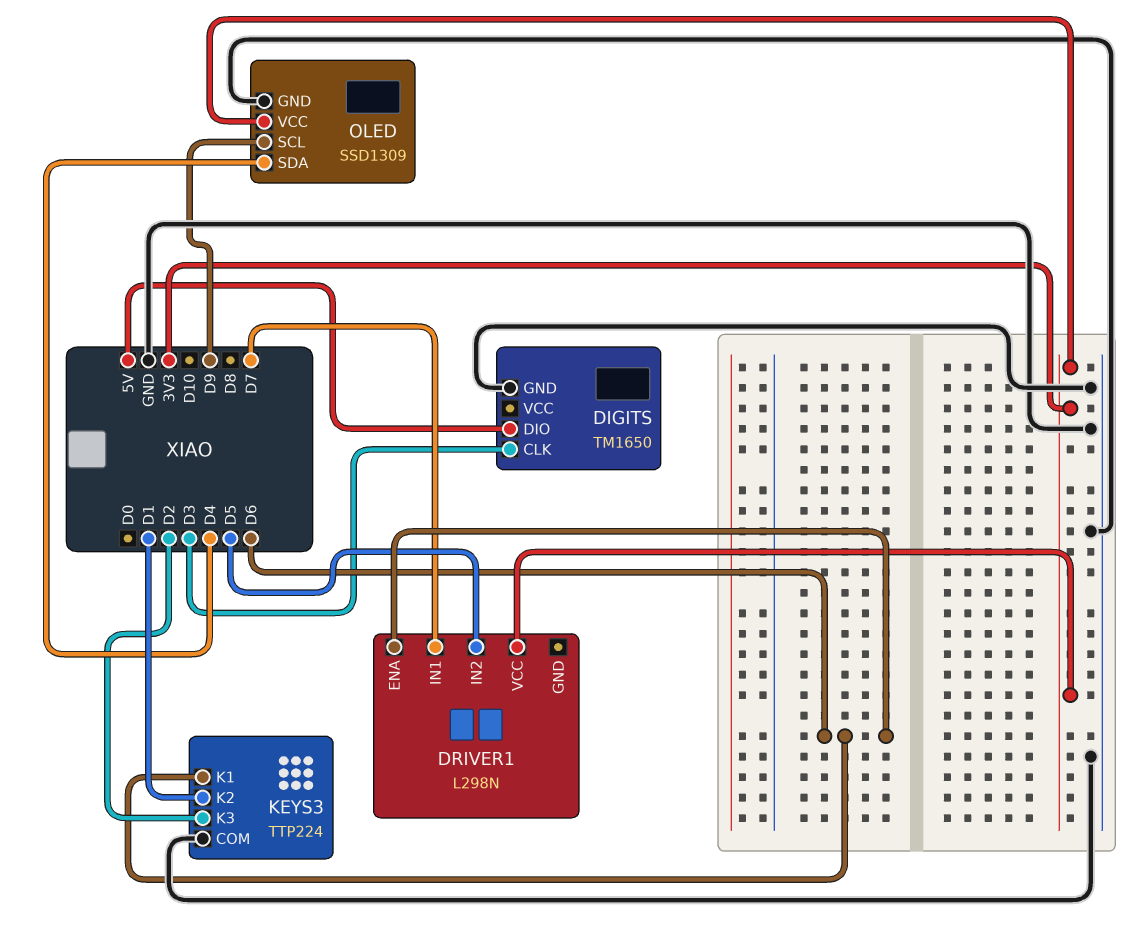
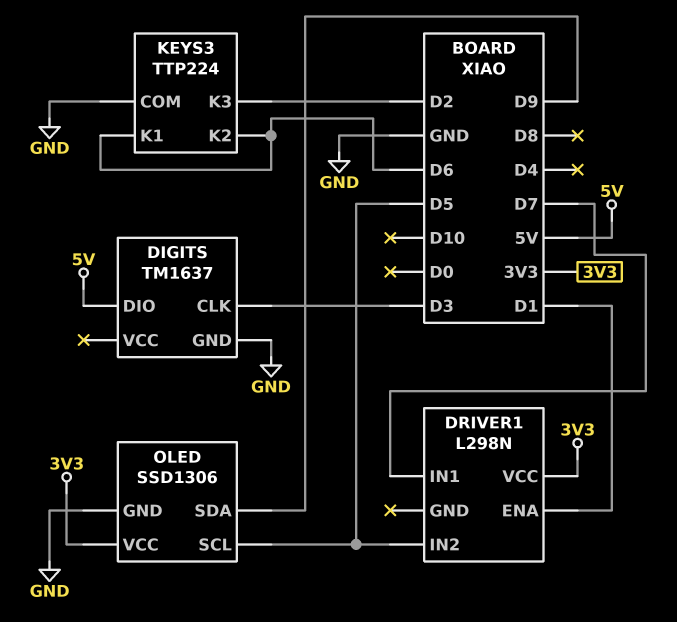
DIGITS: TM1650 -> TM1637
DRIVER1 pin ENA: D6 -> D1
KEYS3 pin K2: D1 -> D6
OLED: SSD1309 -> SSD1306
OLED pin SCL: D9 -> D5
OLED pin SDA: D4 -> D9

